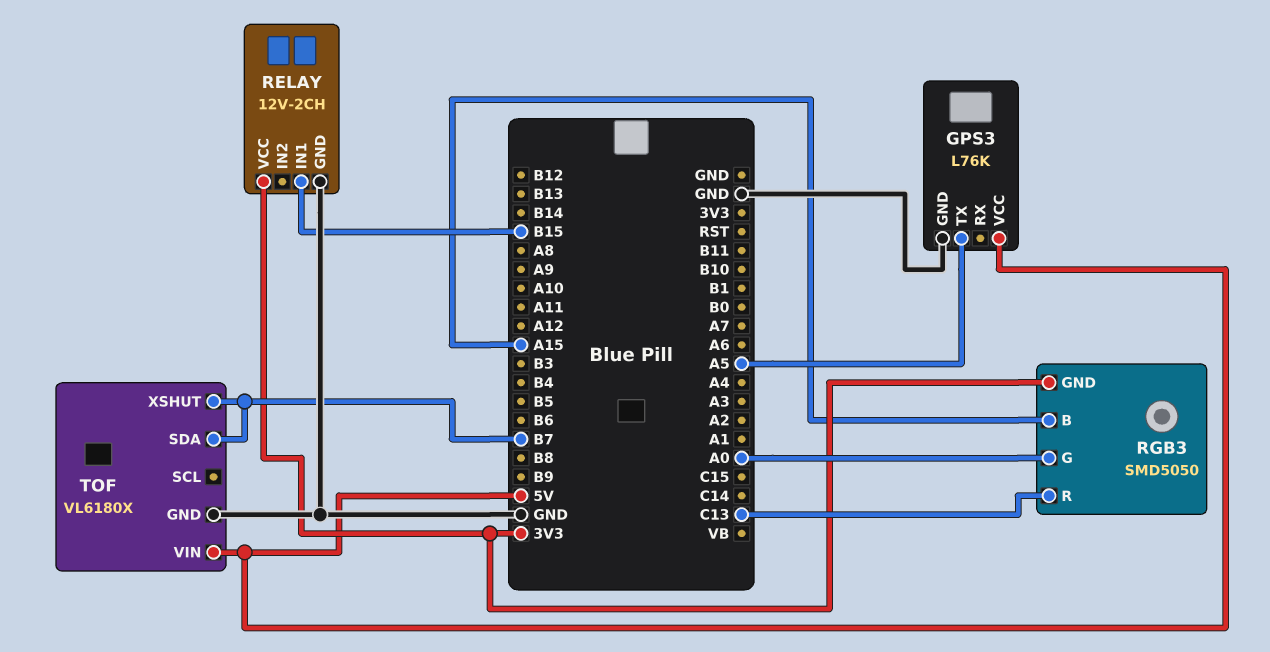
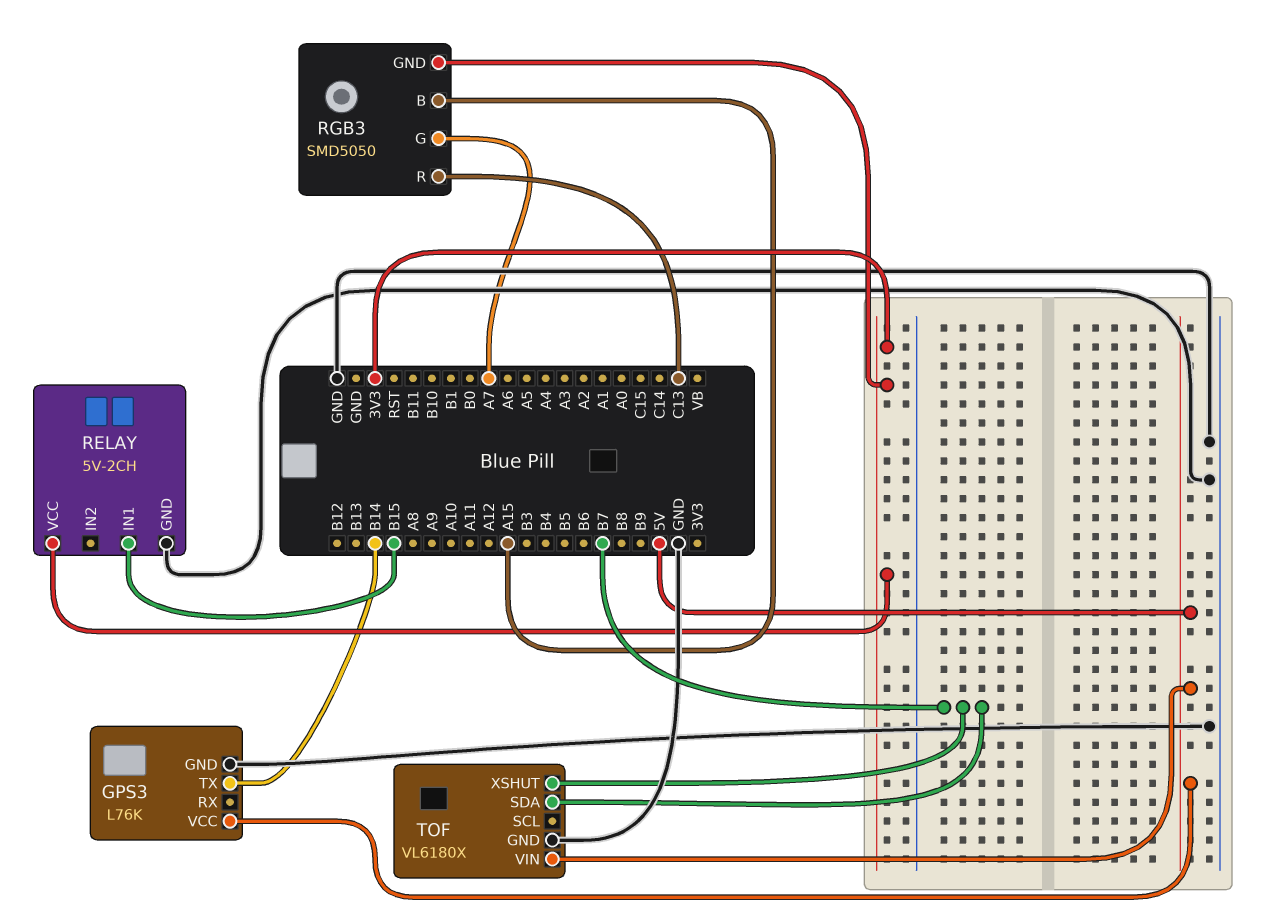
GPS3 pin TX: A5 -> B14
RELAY: 12V-2CH -> 5V-2CH
RGB3 pin G: A0 -> A7

